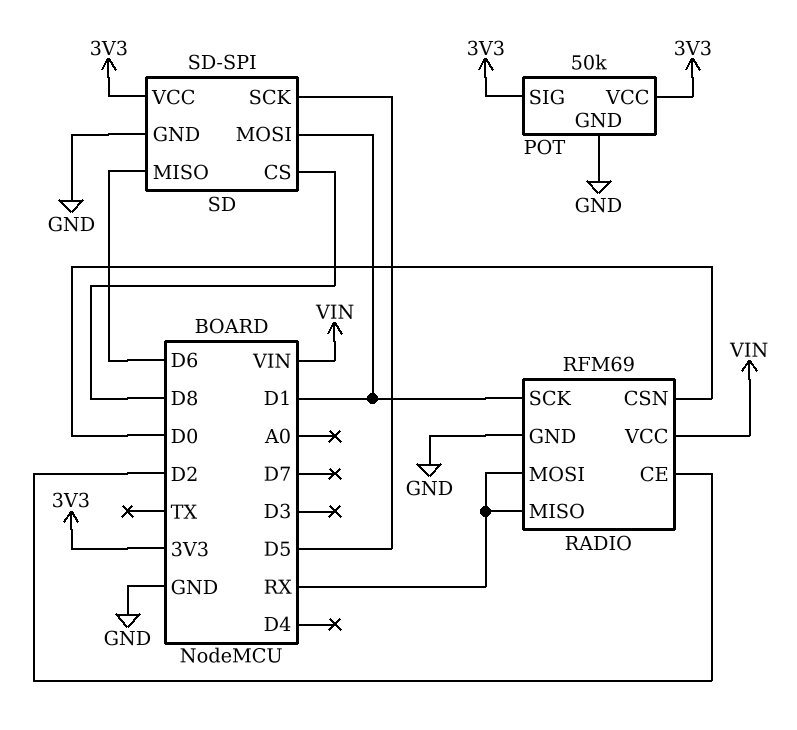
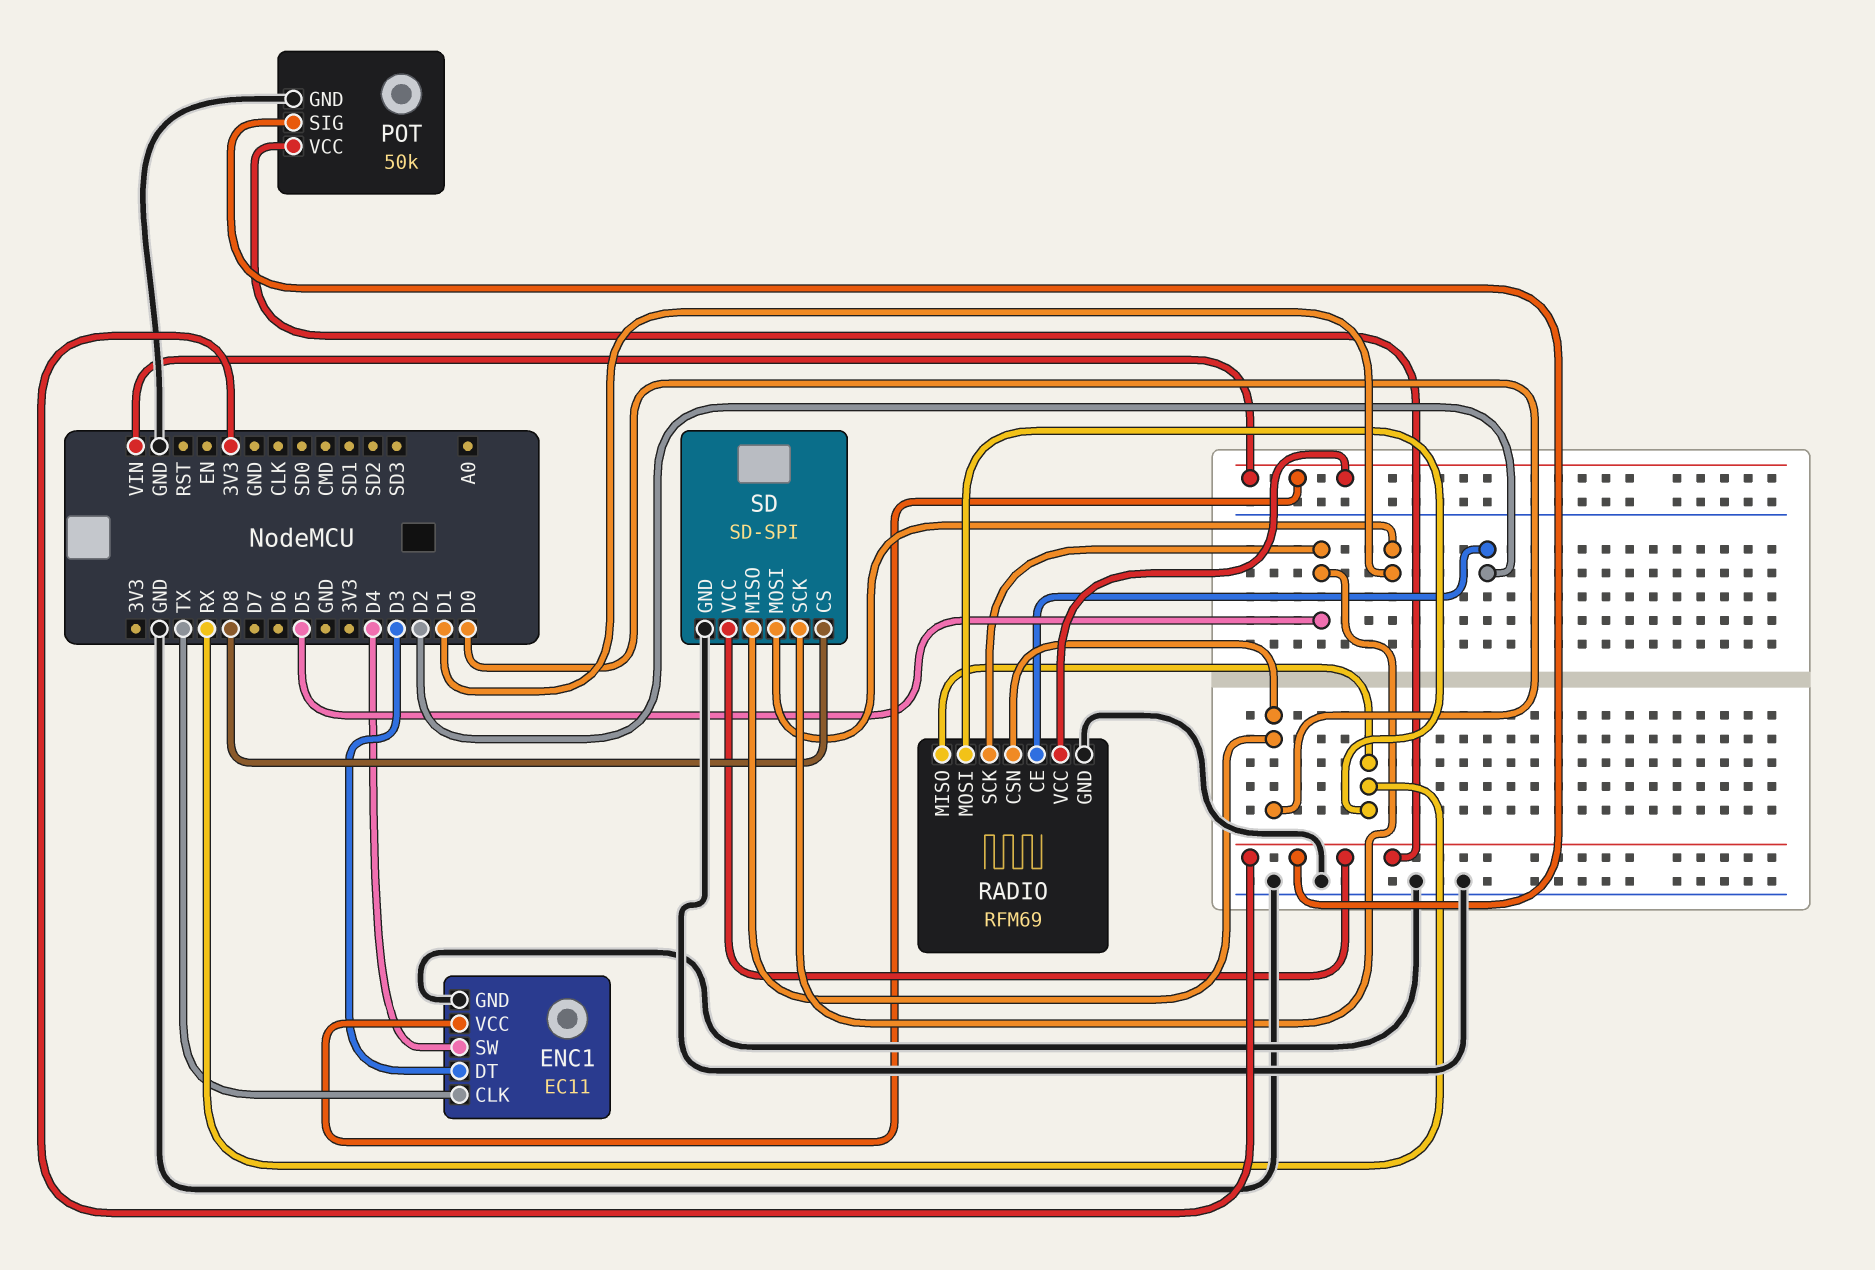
ENC1: none -> EC11
ENC1 pin CLK: none -> TX
ENC1 pin DT: none -> D3
ENC1 pin GND: none -> GND
ENC1 pin SW: none -> D4
ENC1 pin VCC: none -> VIN
RADIO pin SCK: D1 -> D5
SD pin MISO: D6 -> D0

